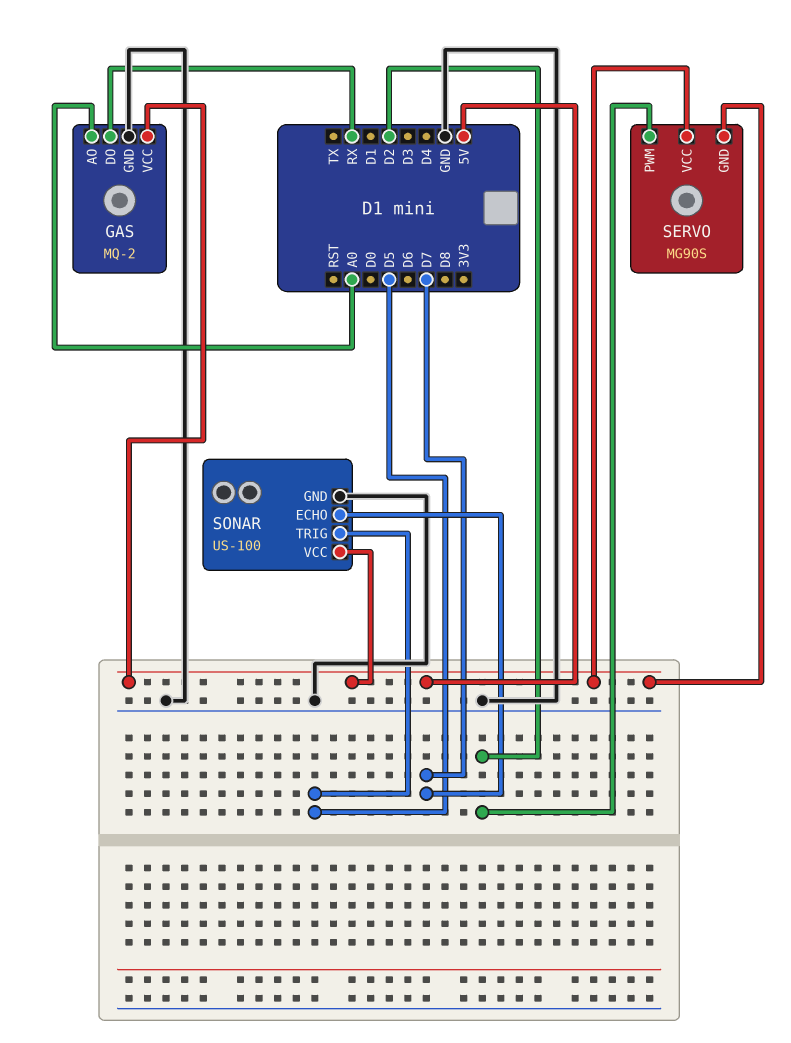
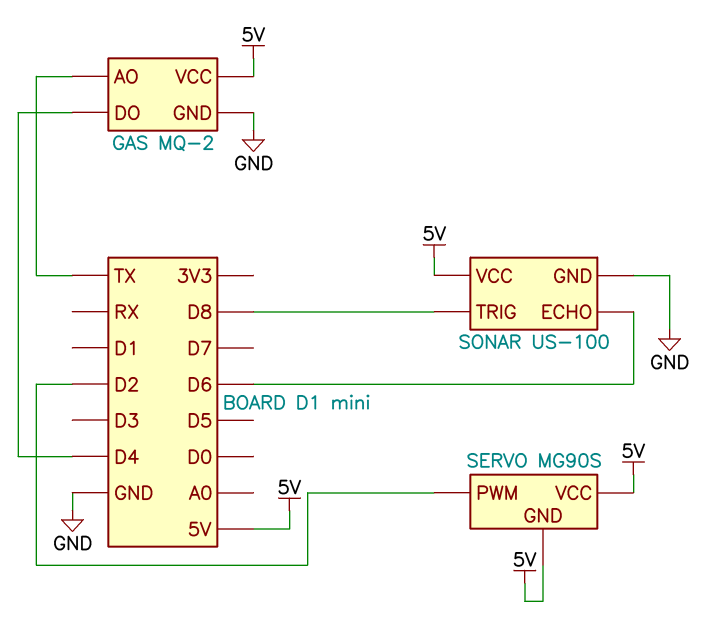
GAS pin AO: A0 -> TX
GAS pin DO: RX -> D4
SONAR pin ECHO: D7 -> D6
SONAR pin TRIG: D5 -> D8

